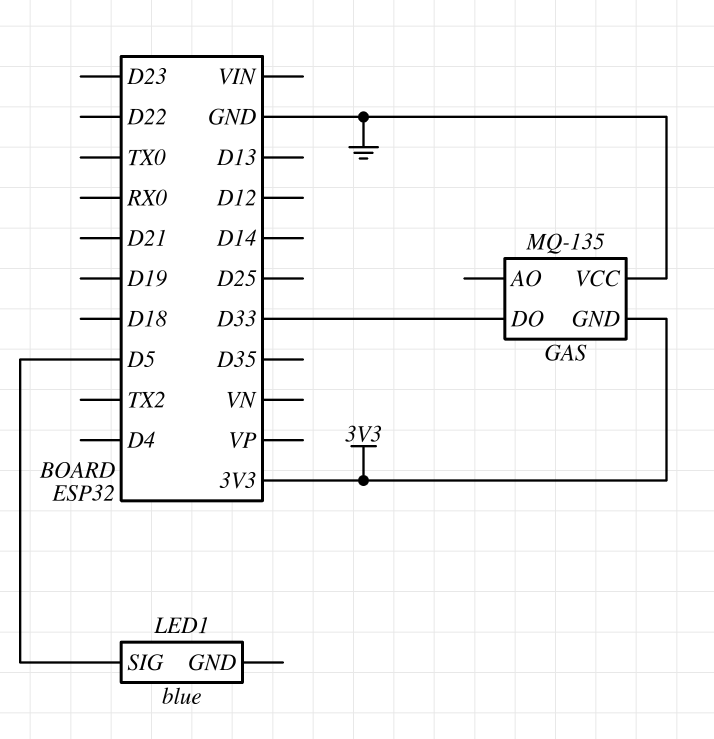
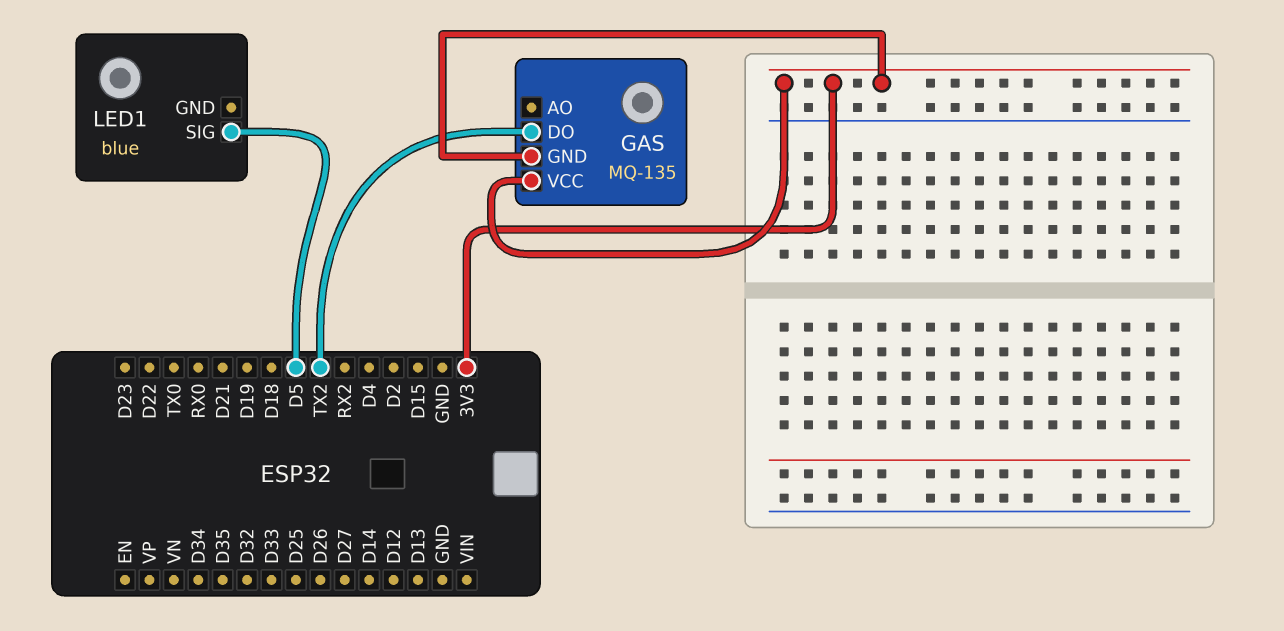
GAS pin DO: D33 -> TX2
GAS pin VCC: GND -> 3V3

